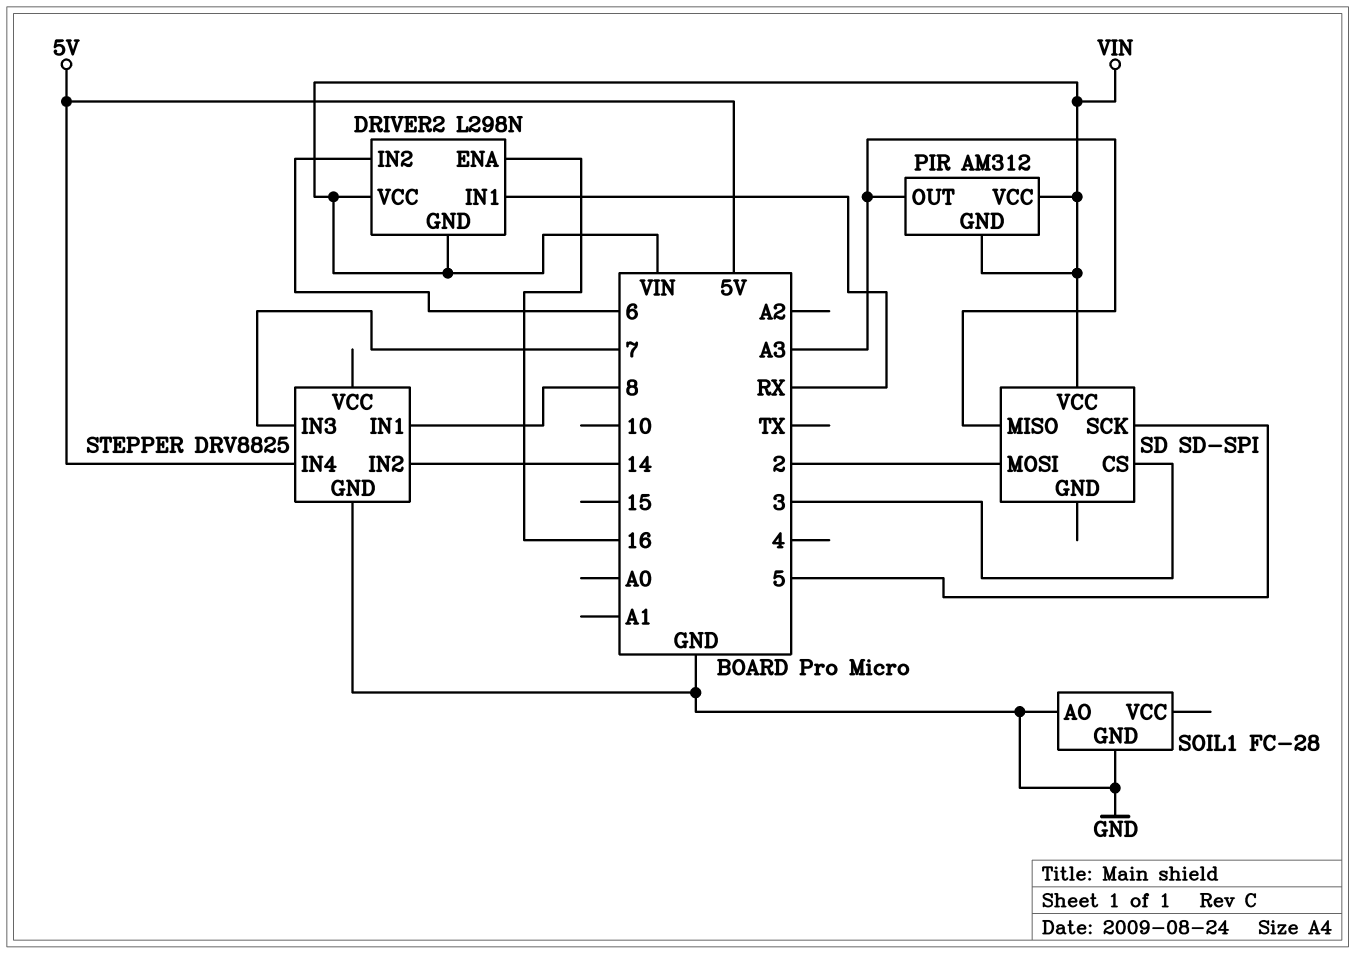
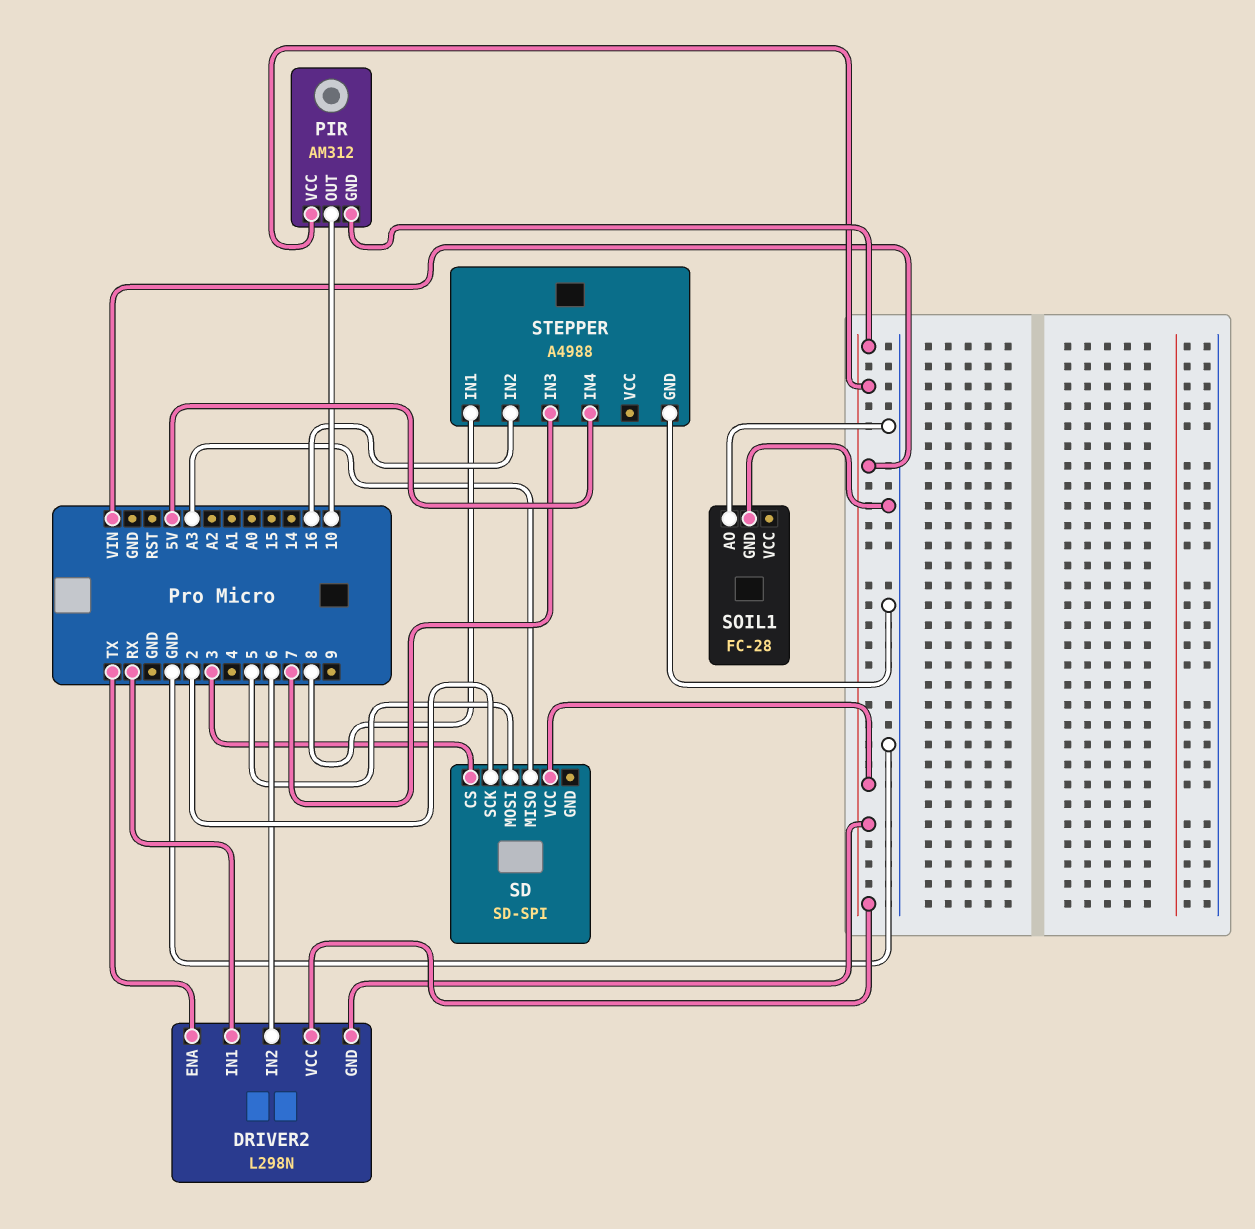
DRIVER2 pin ENA: 16 -> TX
PIR pin OUT: A3 -> 10
SD pin MOSI: 2 -> 5
SD pin SCK: 5 -> 2
STEPPER: DRV8825 -> A4988
STEPPER pin IN2: 14 -> 16

